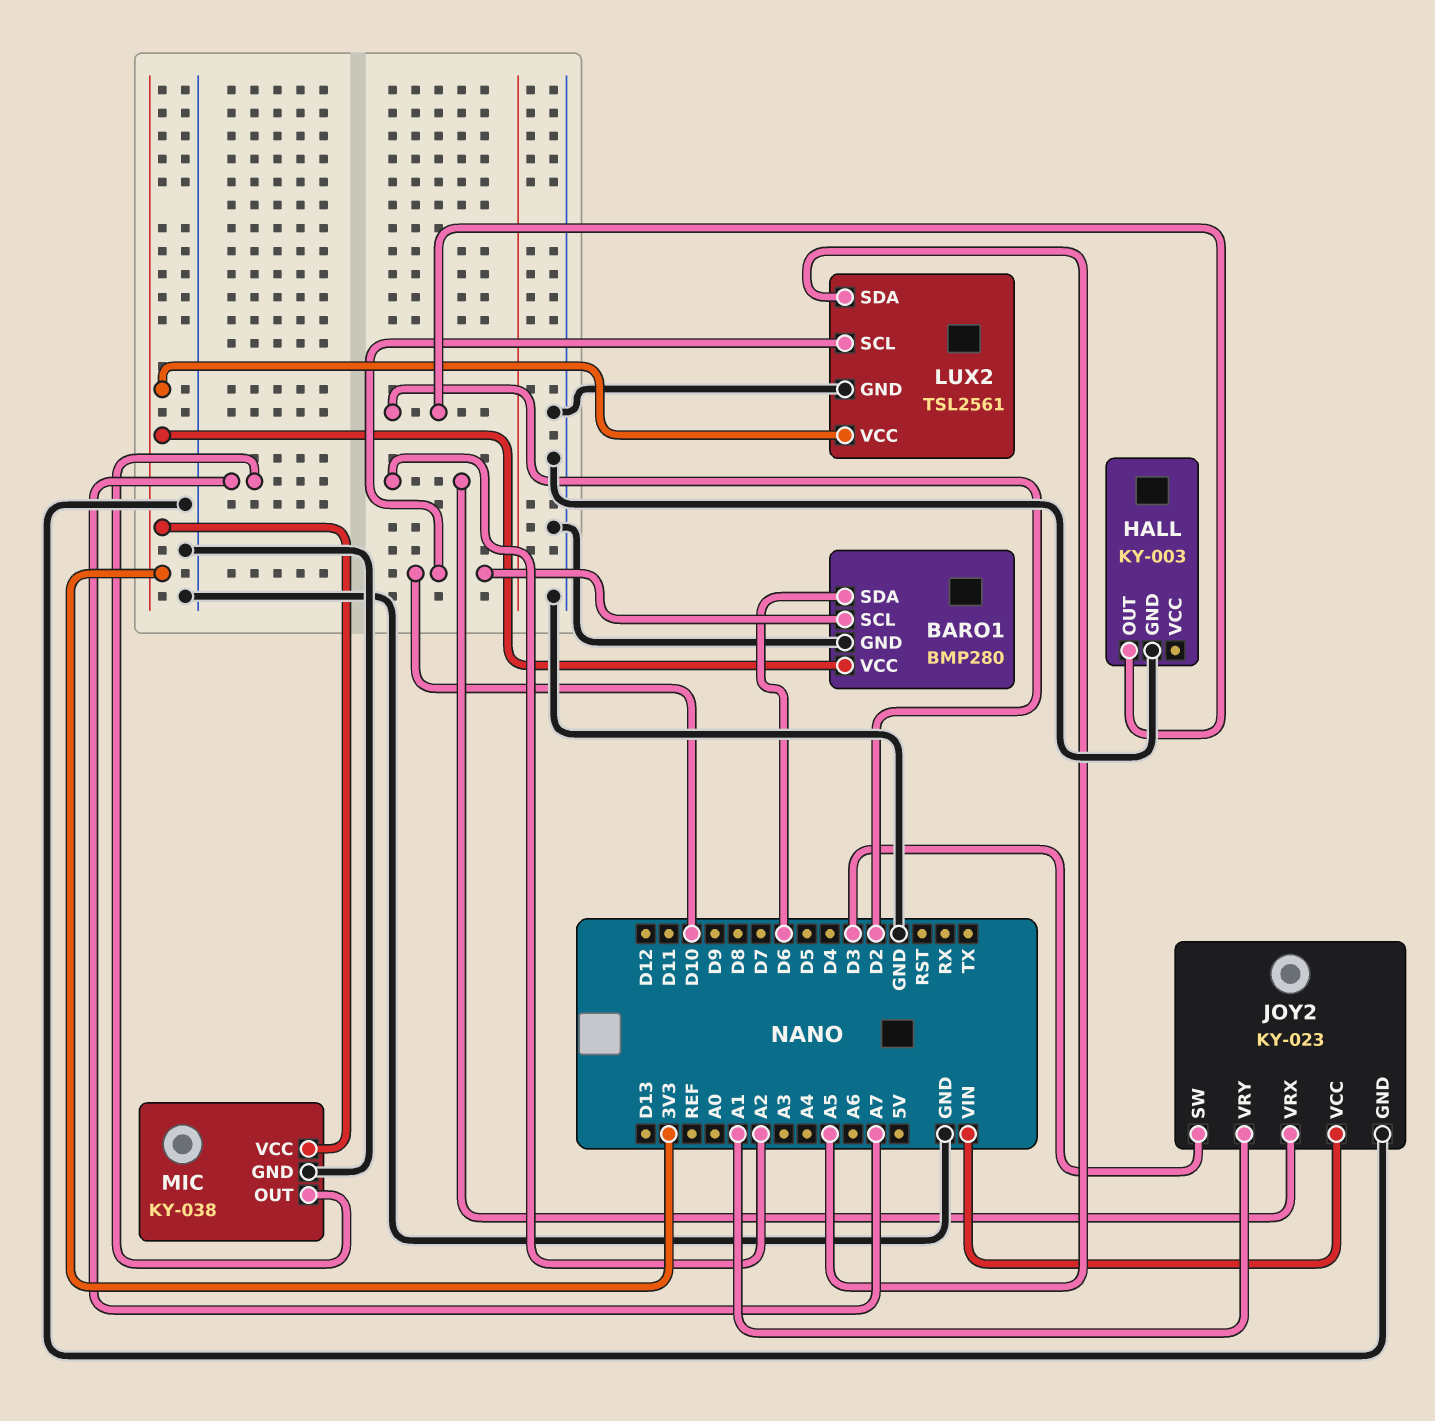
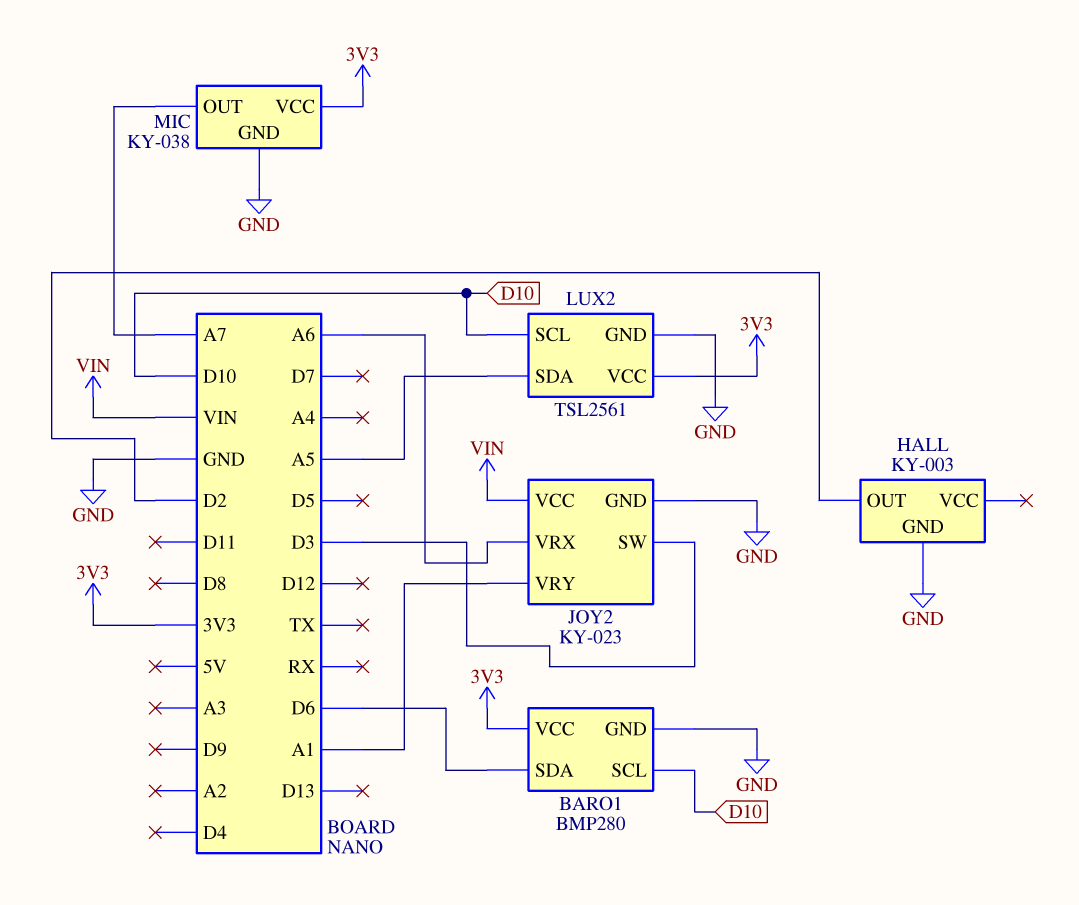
JOY2 pin VRX: A2 -> A6

